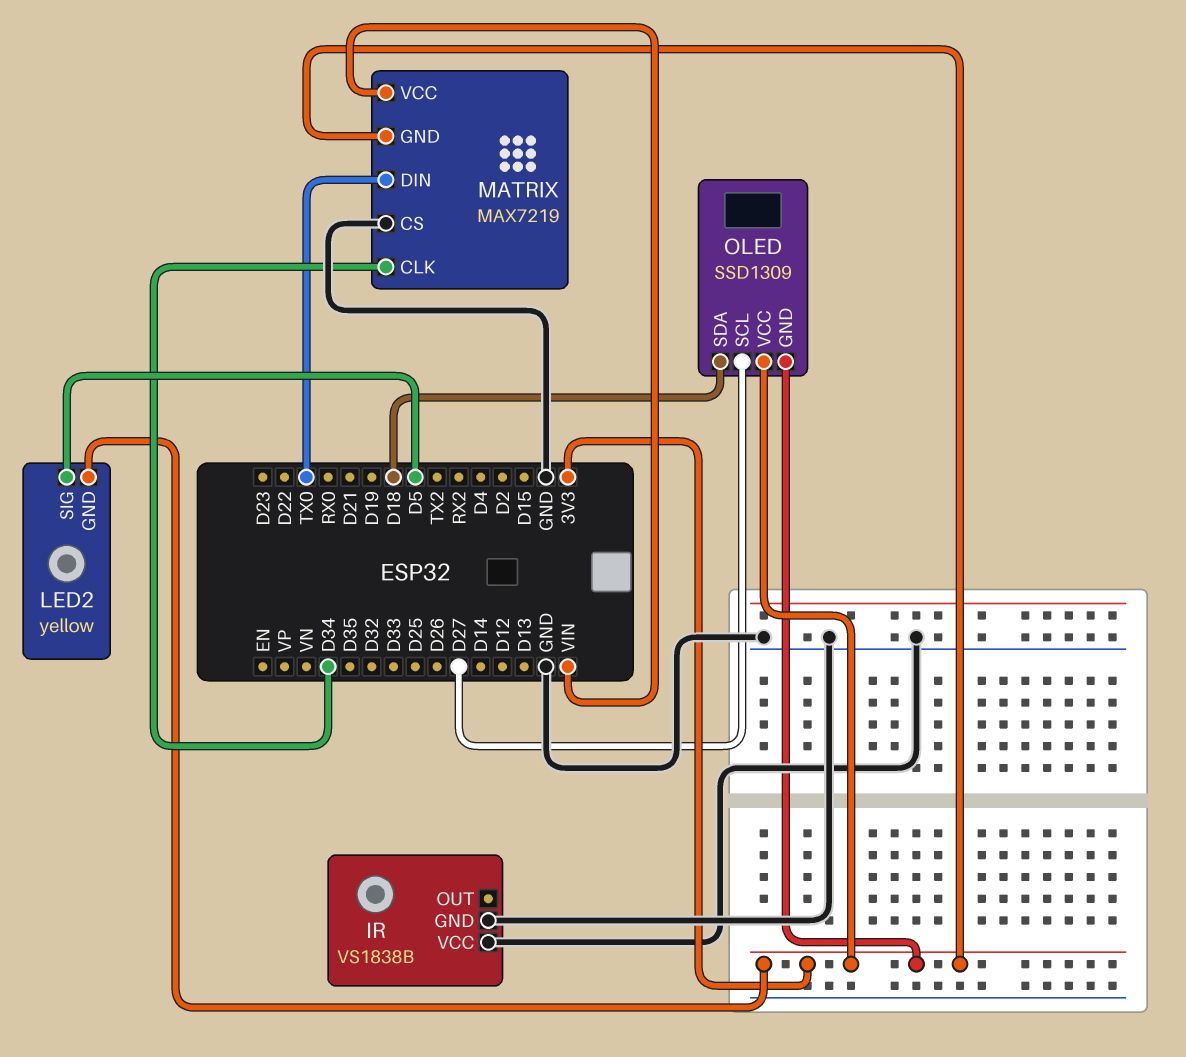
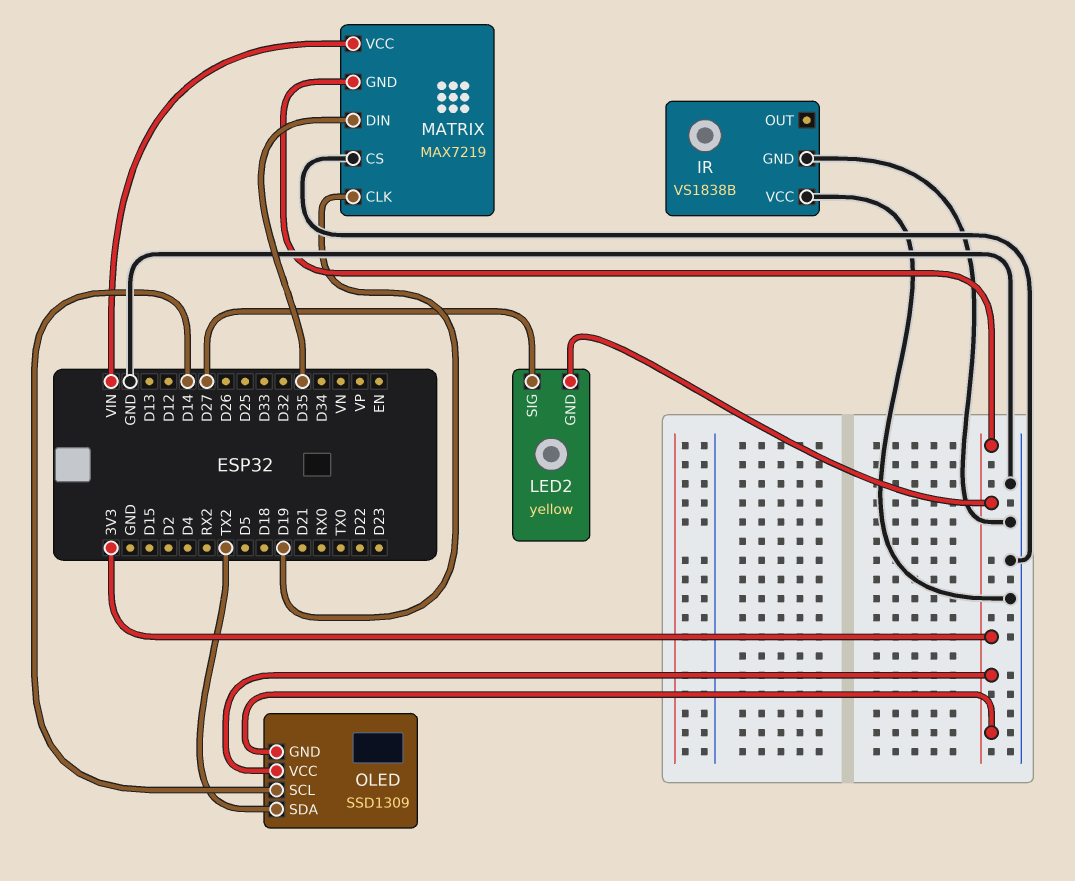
LED2 pin SIG: D5 -> D27
MATRIX pin CLK: D34 -> D19
MATRIX pin DIN: TX0 -> D35
OLED pin SCL: D27 -> D14
OLED pin SDA: D18 -> TX2

